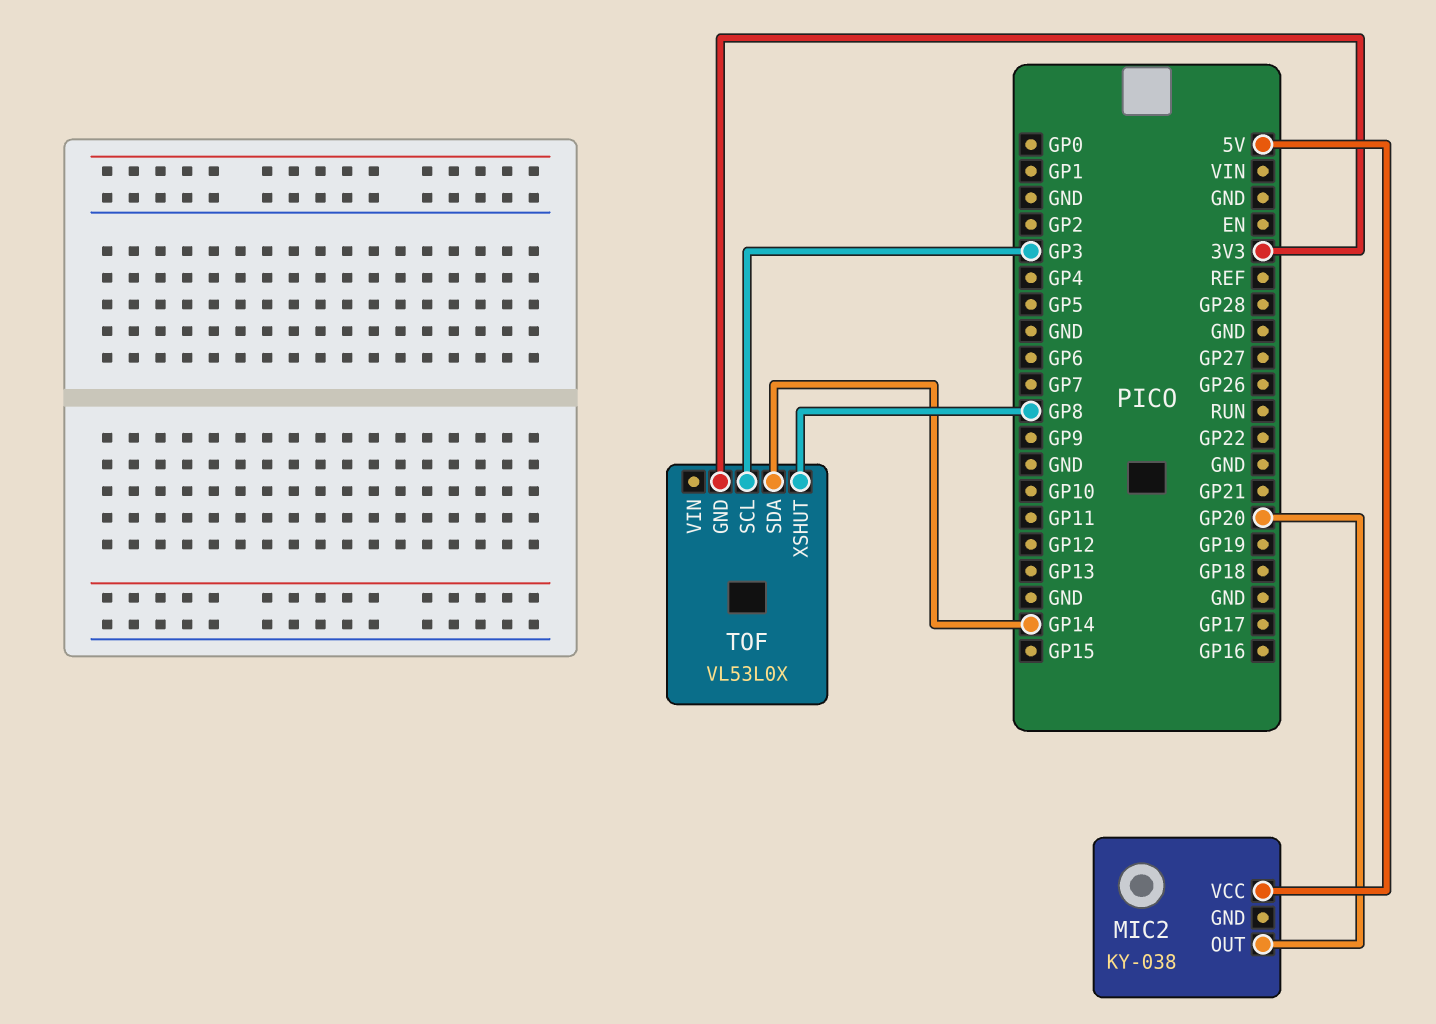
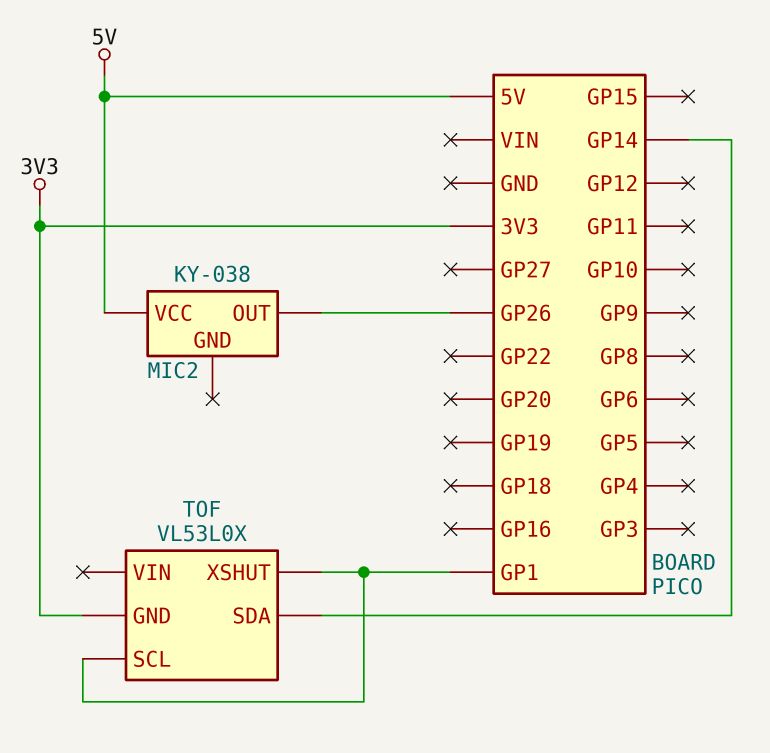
MIC2 pin OUT: GP20 -> GP26
TOF pin SCL: GP3 -> GP1
TOF pin XSHUT: GP8 -> GP1

